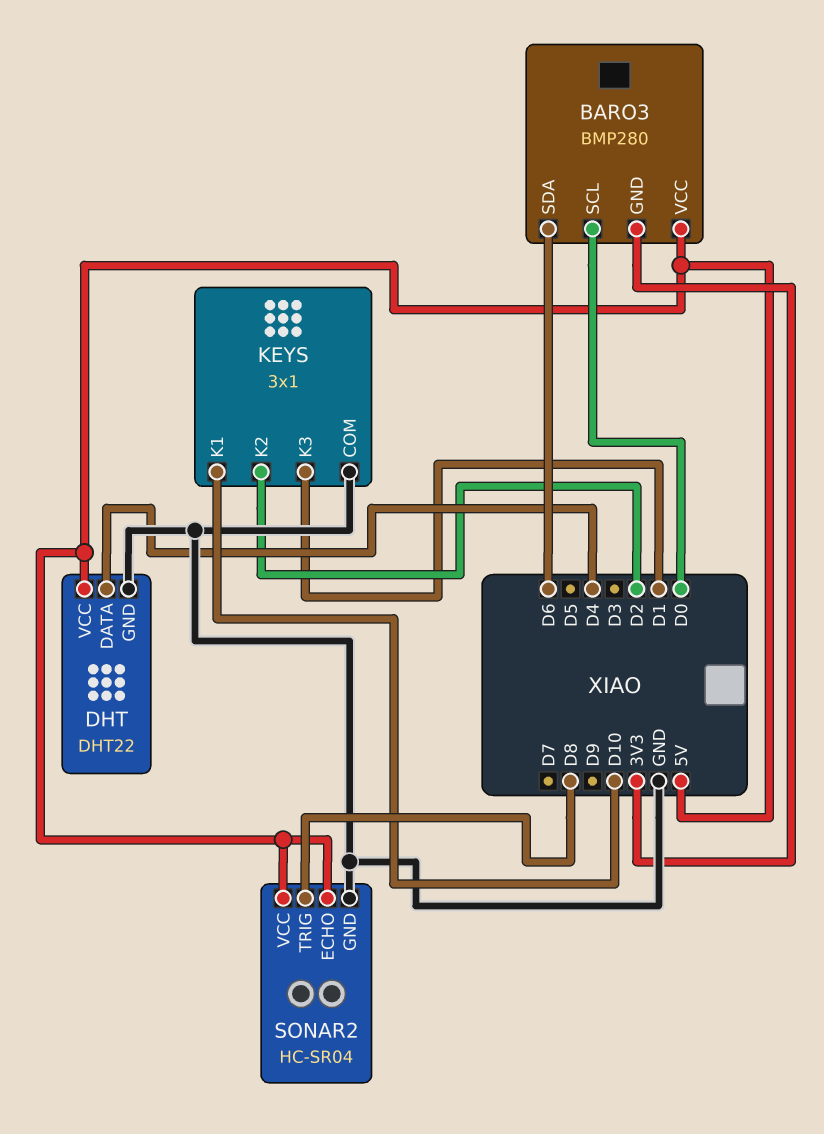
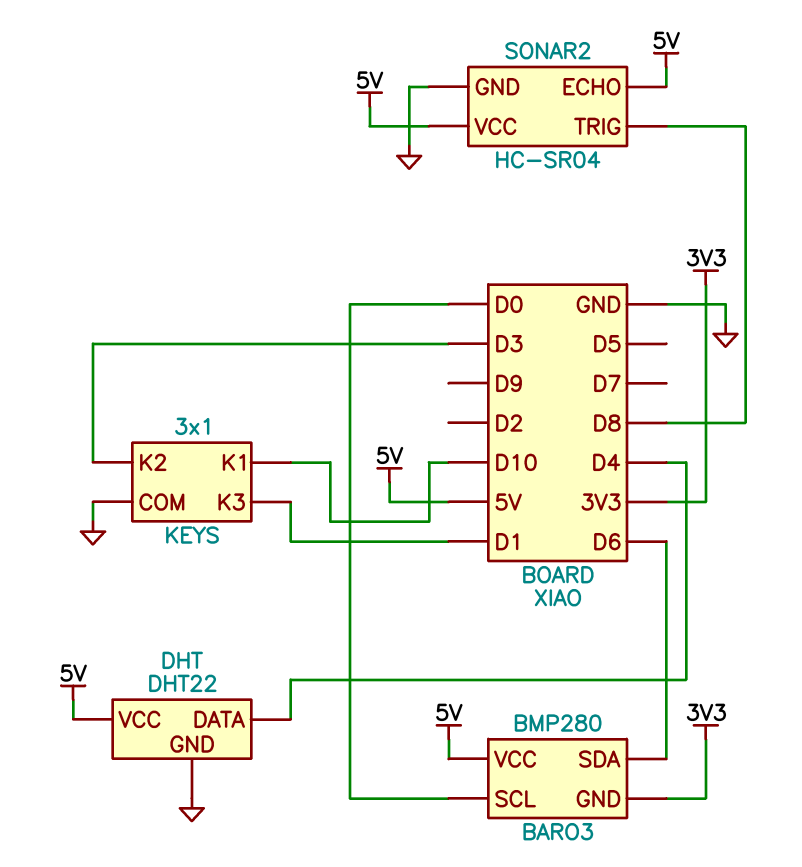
KEYS pin K2: D2 -> D3

